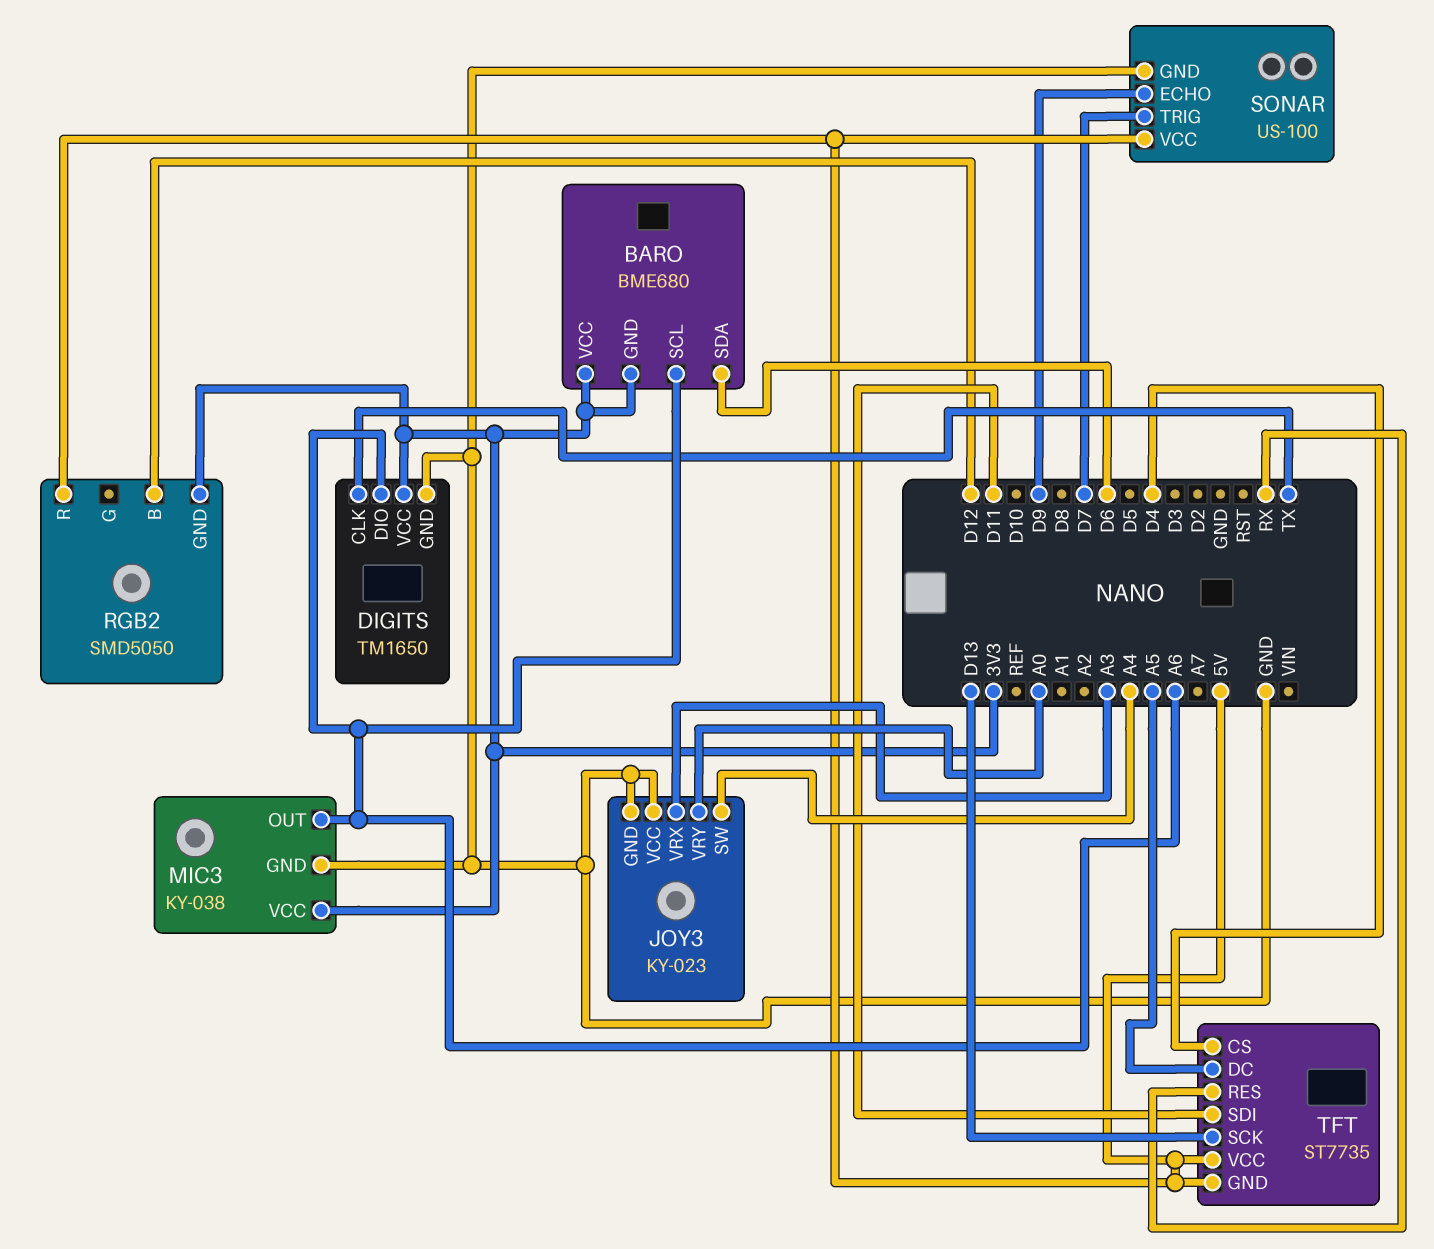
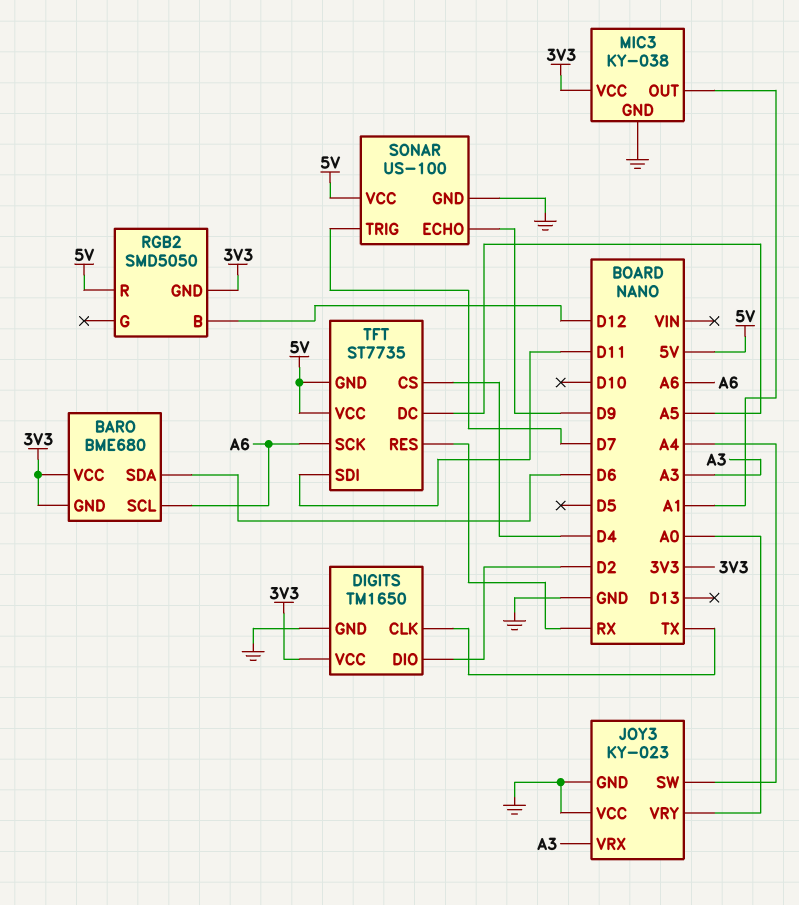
DIGITS pin DIO: A6 -> D2
MIC3 pin OUT: A6 -> A1
TFT pin SCK: D13 -> A6

